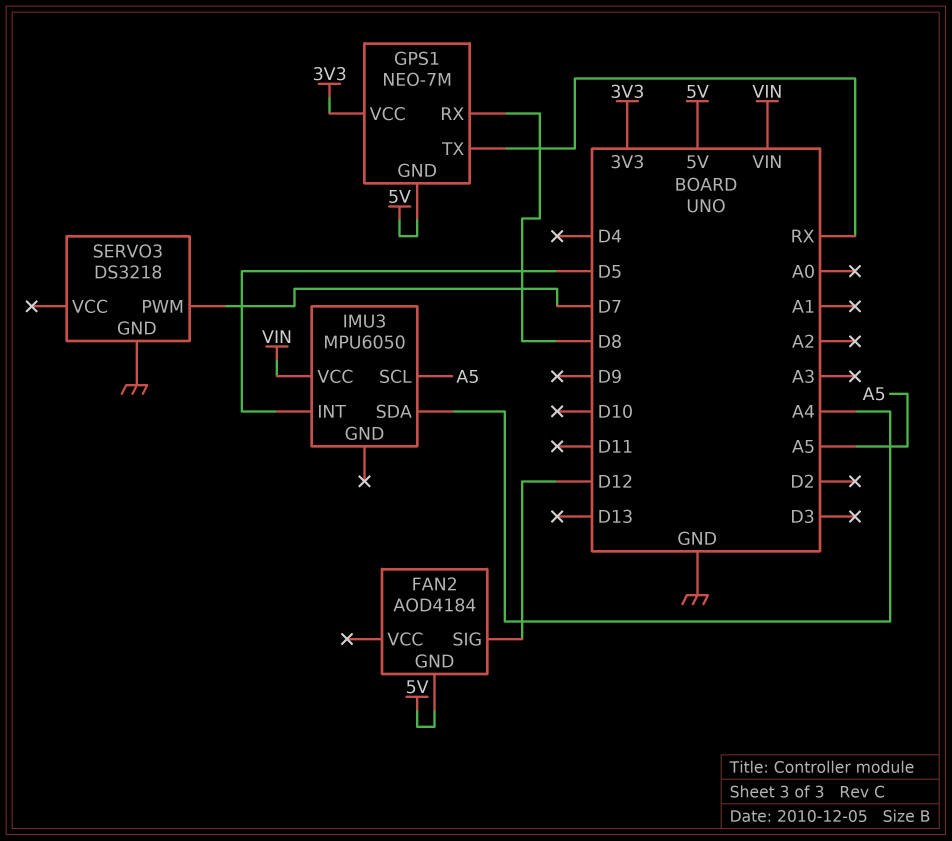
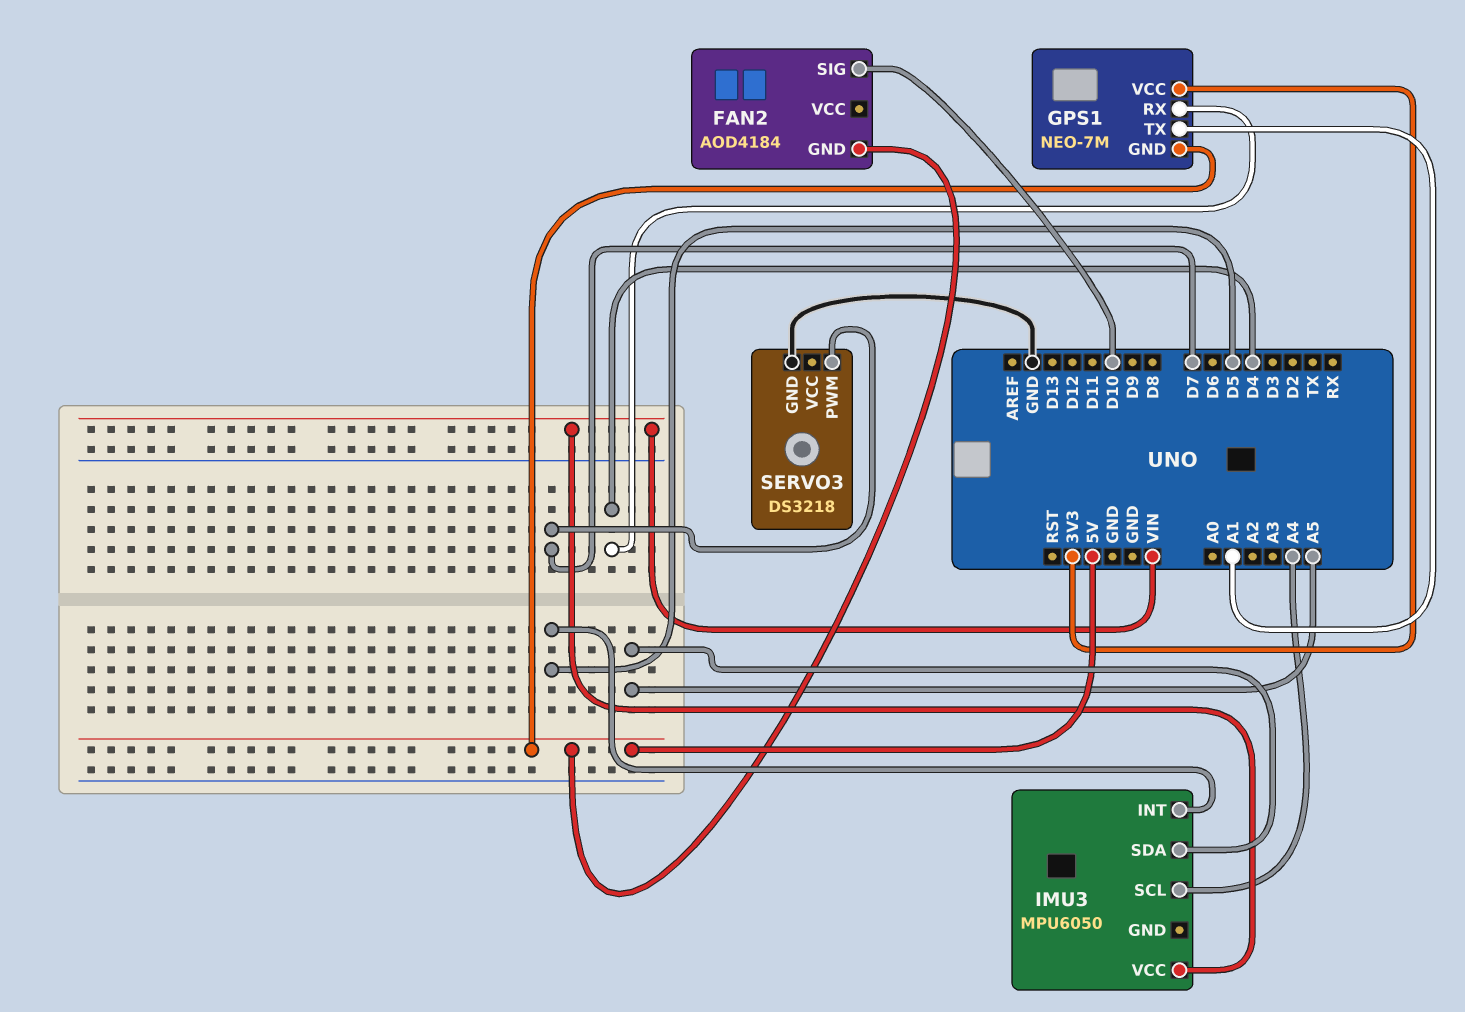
FAN2 pin SIG: D12 -> D10
GPS1 pin RX: D8 -> D4
GPS1 pin TX: RX -> A1
IMU3 pin SCL: A5 -> A4
IMU3 pin SDA: A4 -> A5

